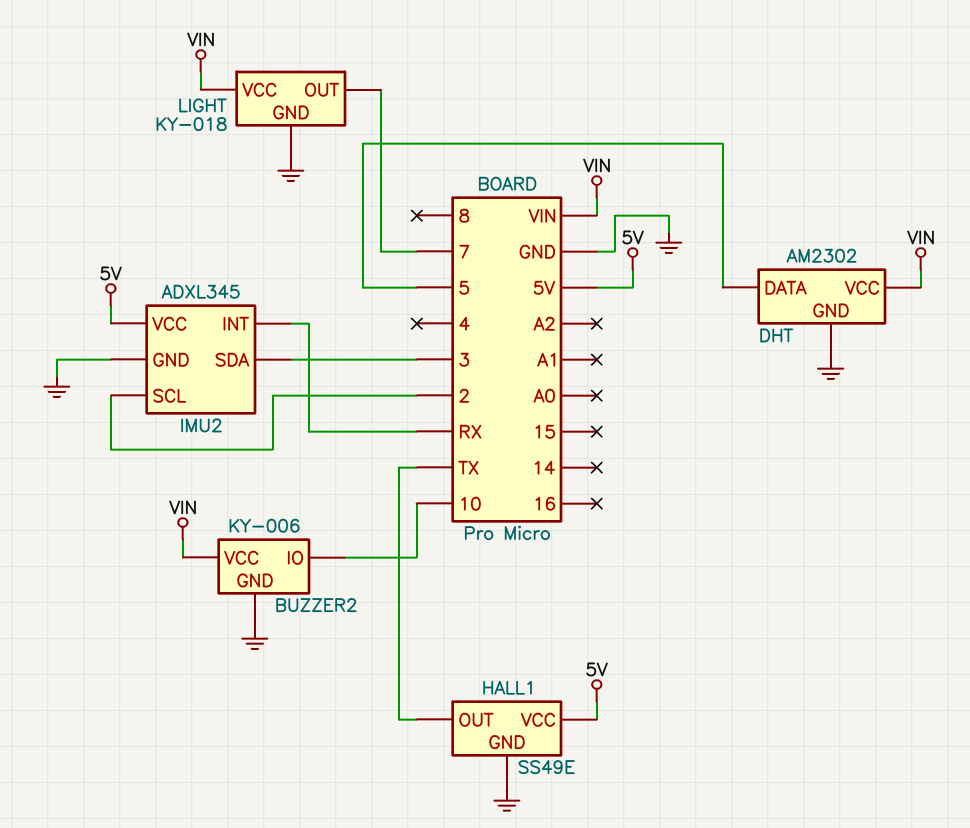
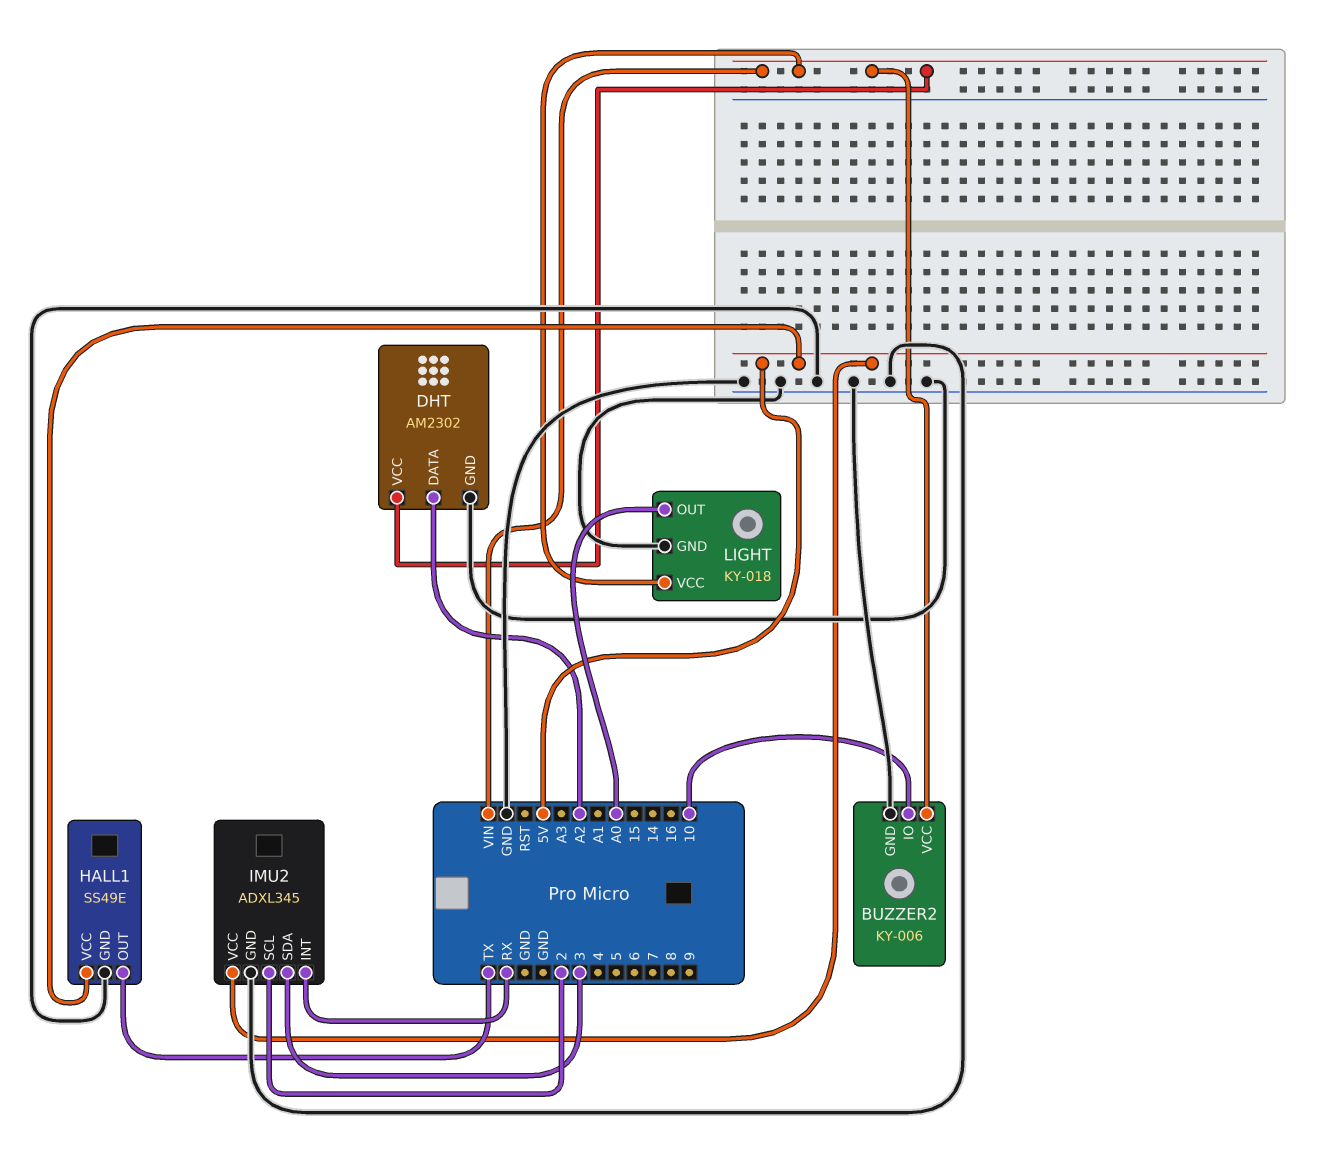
DHT pin DATA: 5 -> A2
LIGHT pin OUT: 7 -> A0

